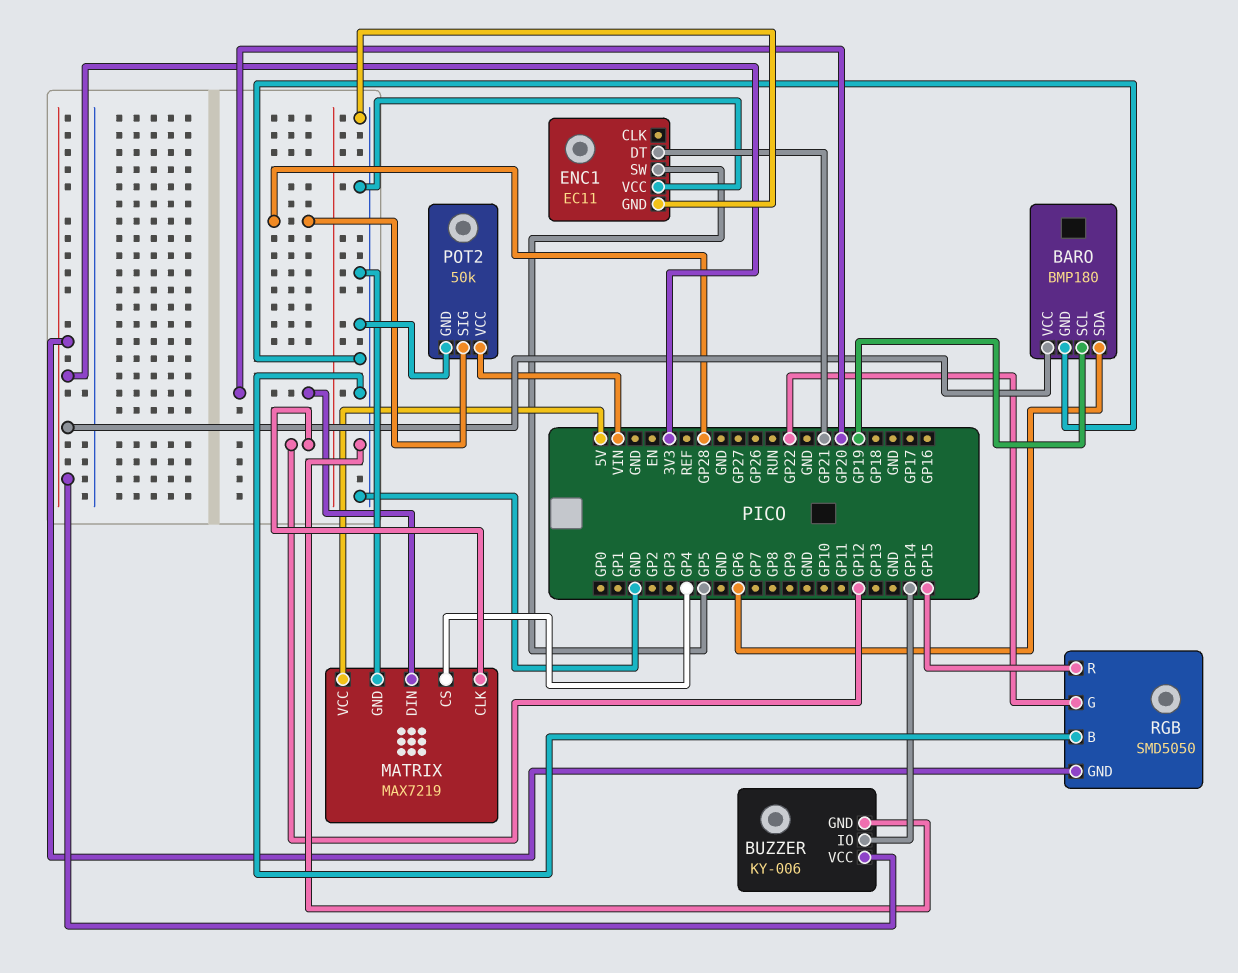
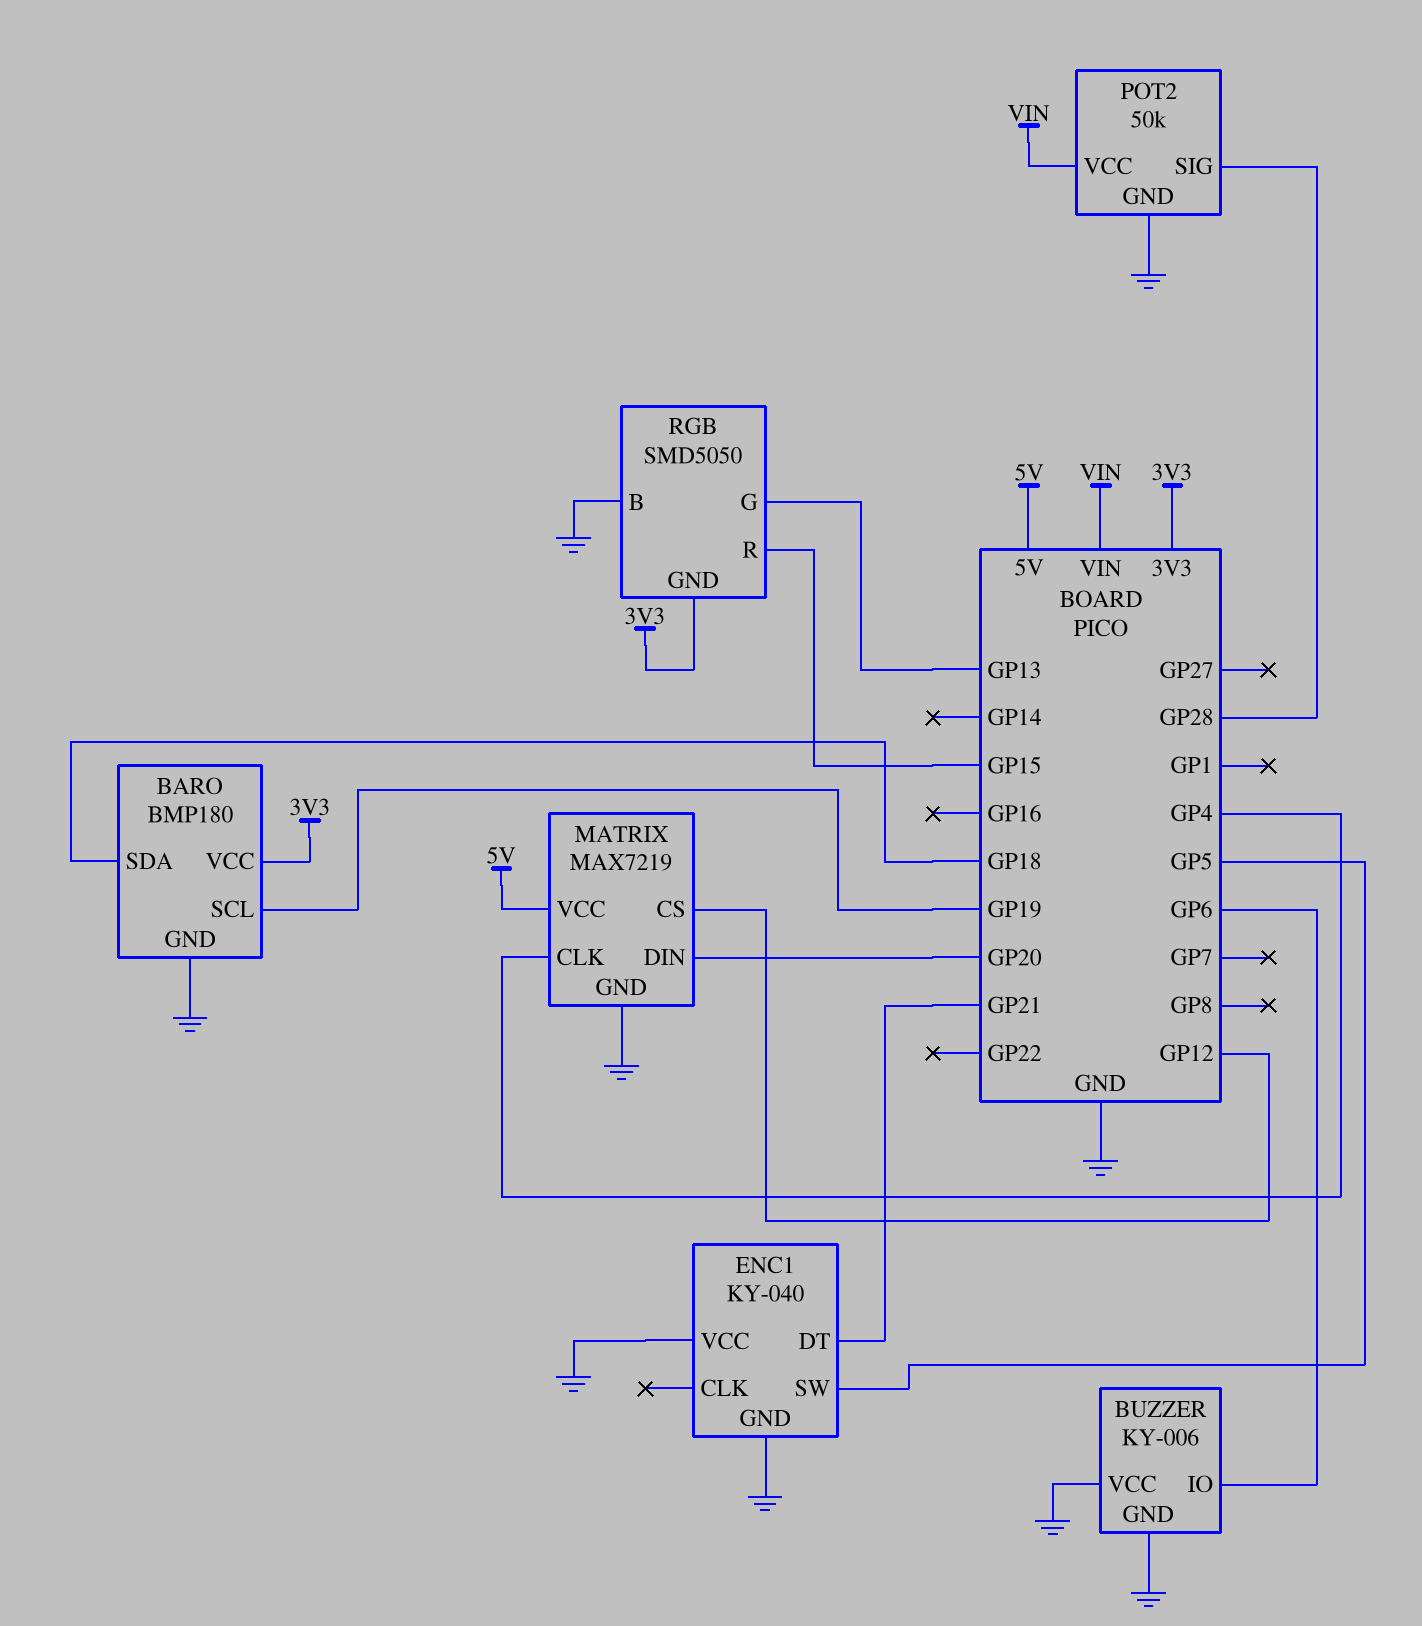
BARO pin SDA: GP6 -> GP18
BUZZER pin IO: GP14 -> GP6
BUZZER pin VCC: 3V3 -> GND
ENC1: EC11 -> KY-040
MATRIX pin CLK: GP12 -> GP4
MATRIX pin CS: GP4 -> GP12
RGB pin G: GP22 -> GP13

